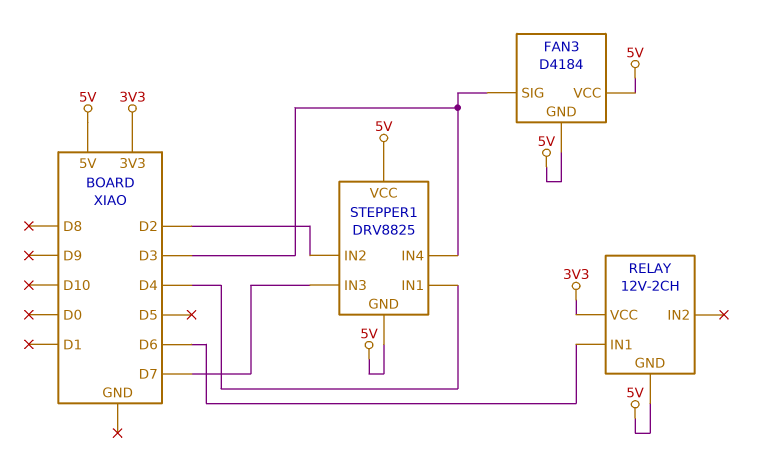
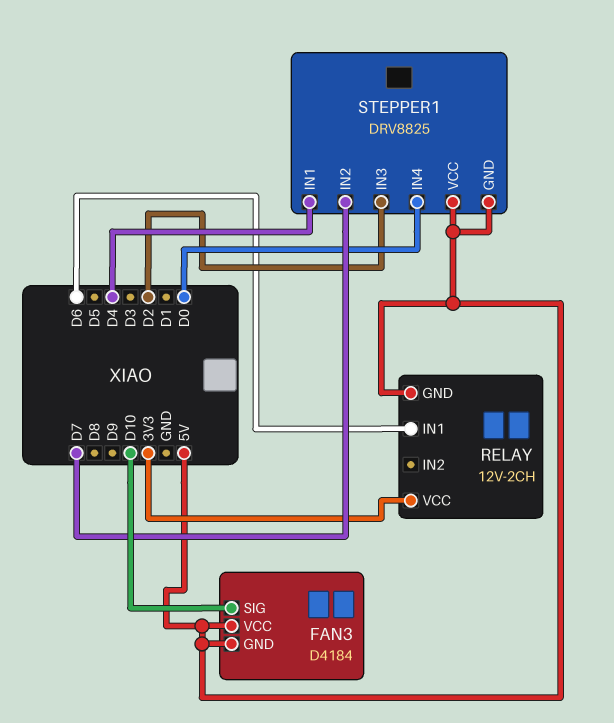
FAN3 pin SIG: D3 -> D10
STEPPER1 pin IN2: D2 -> D7
STEPPER1 pin IN3: D7 -> D2
STEPPER1 pin IN4: D3 -> D0

